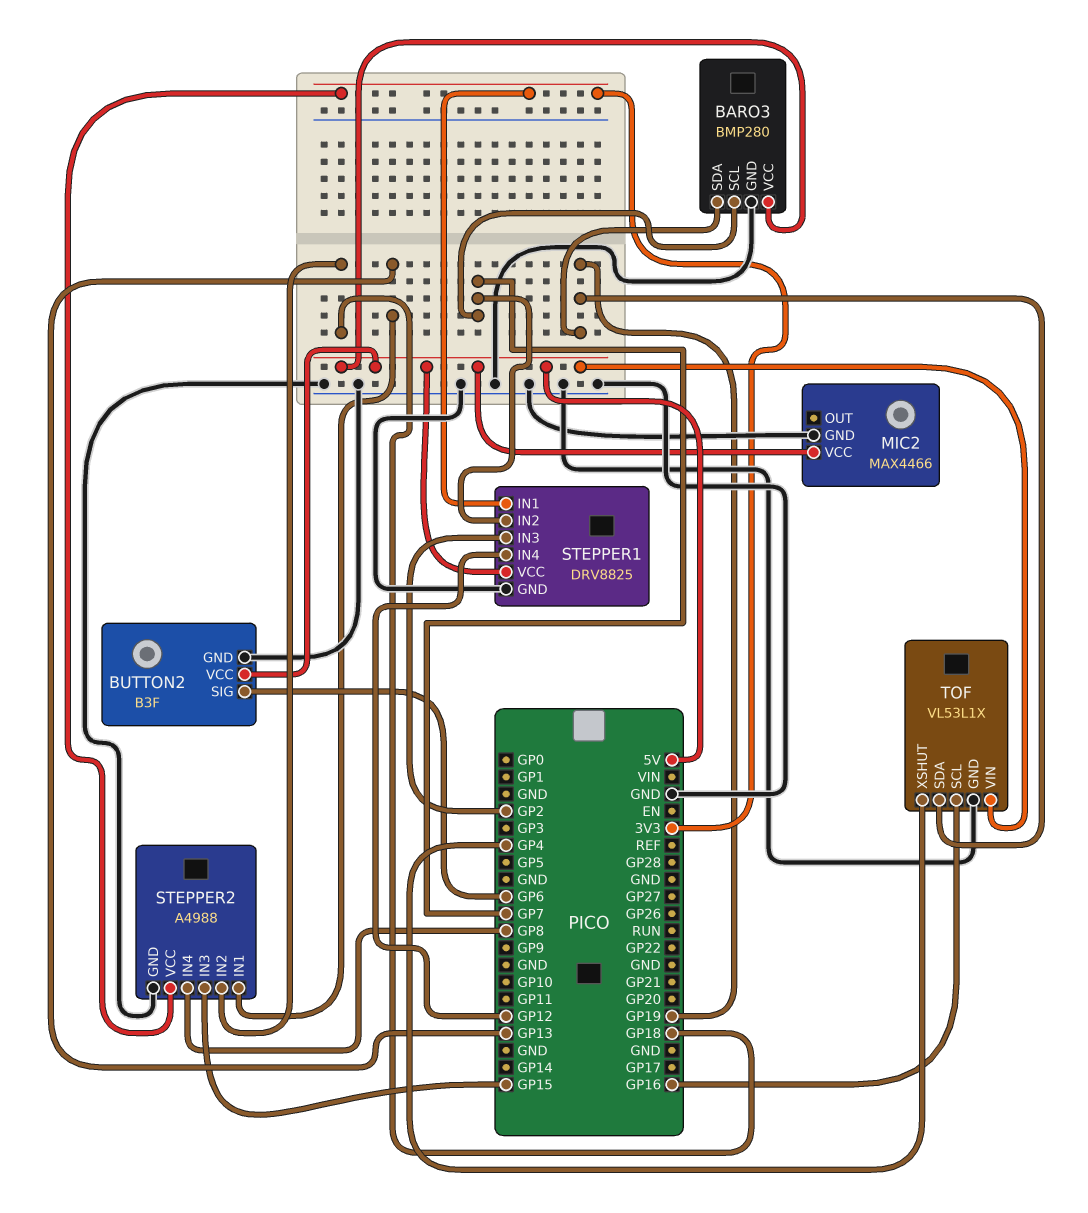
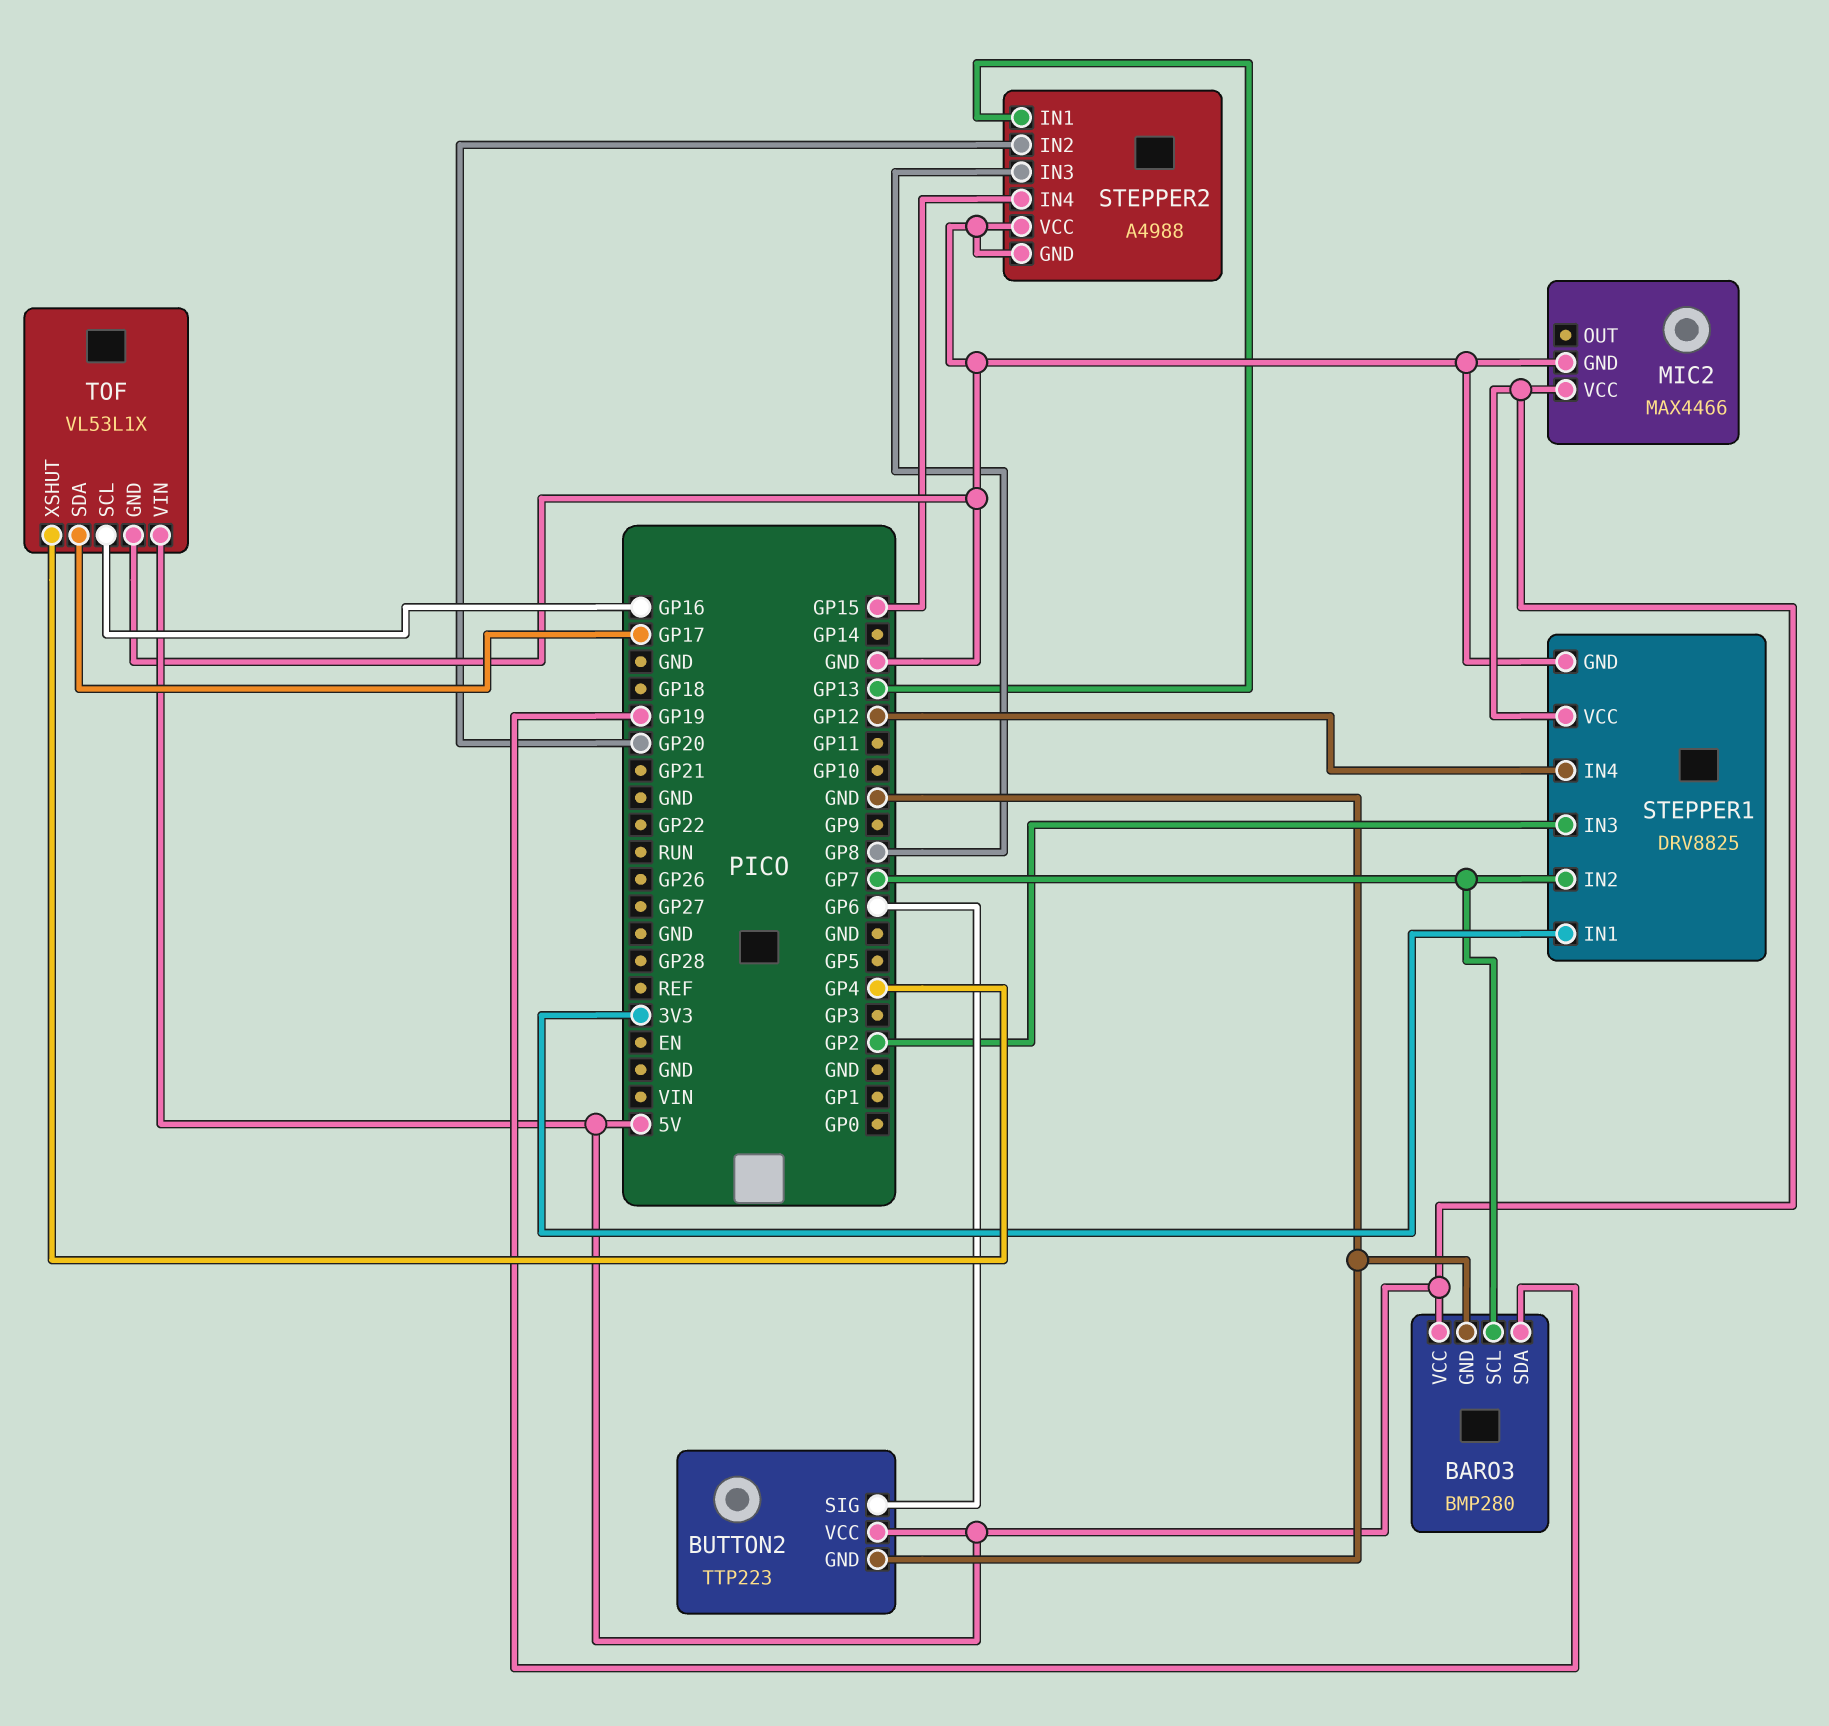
BUTTON2: B3F -> TTP223
STEPPER2 pin IN2: GP18 -> GP20
STEPPER2 pin IN3: GP15 -> GP8
STEPPER2 pin IN4: GP8 -> GP15
STEPPER2 pin VCC: 3V3 -> GND
TOF pin SDA: GP19 -> GP17

